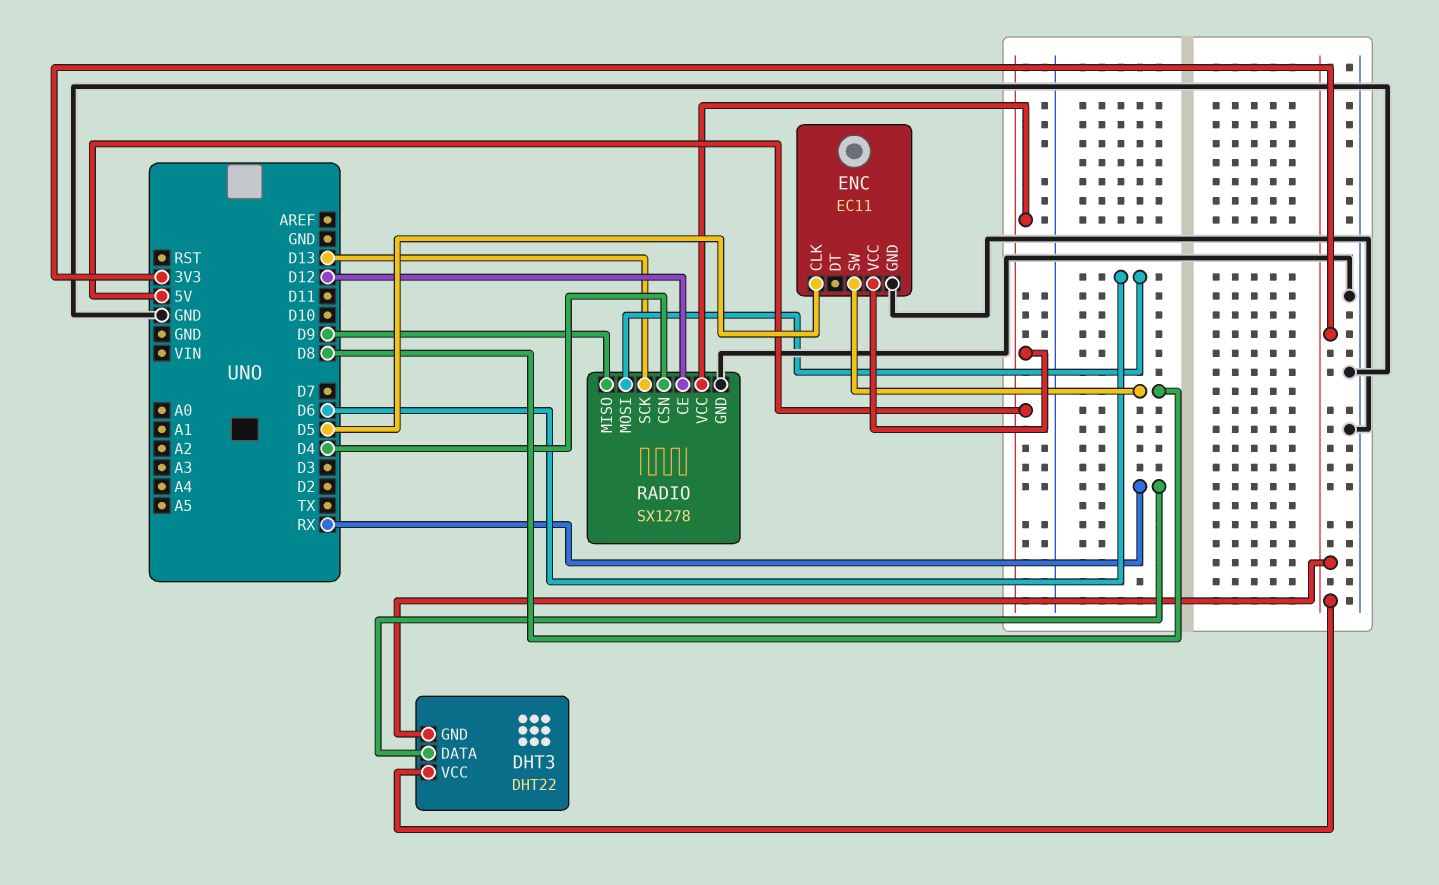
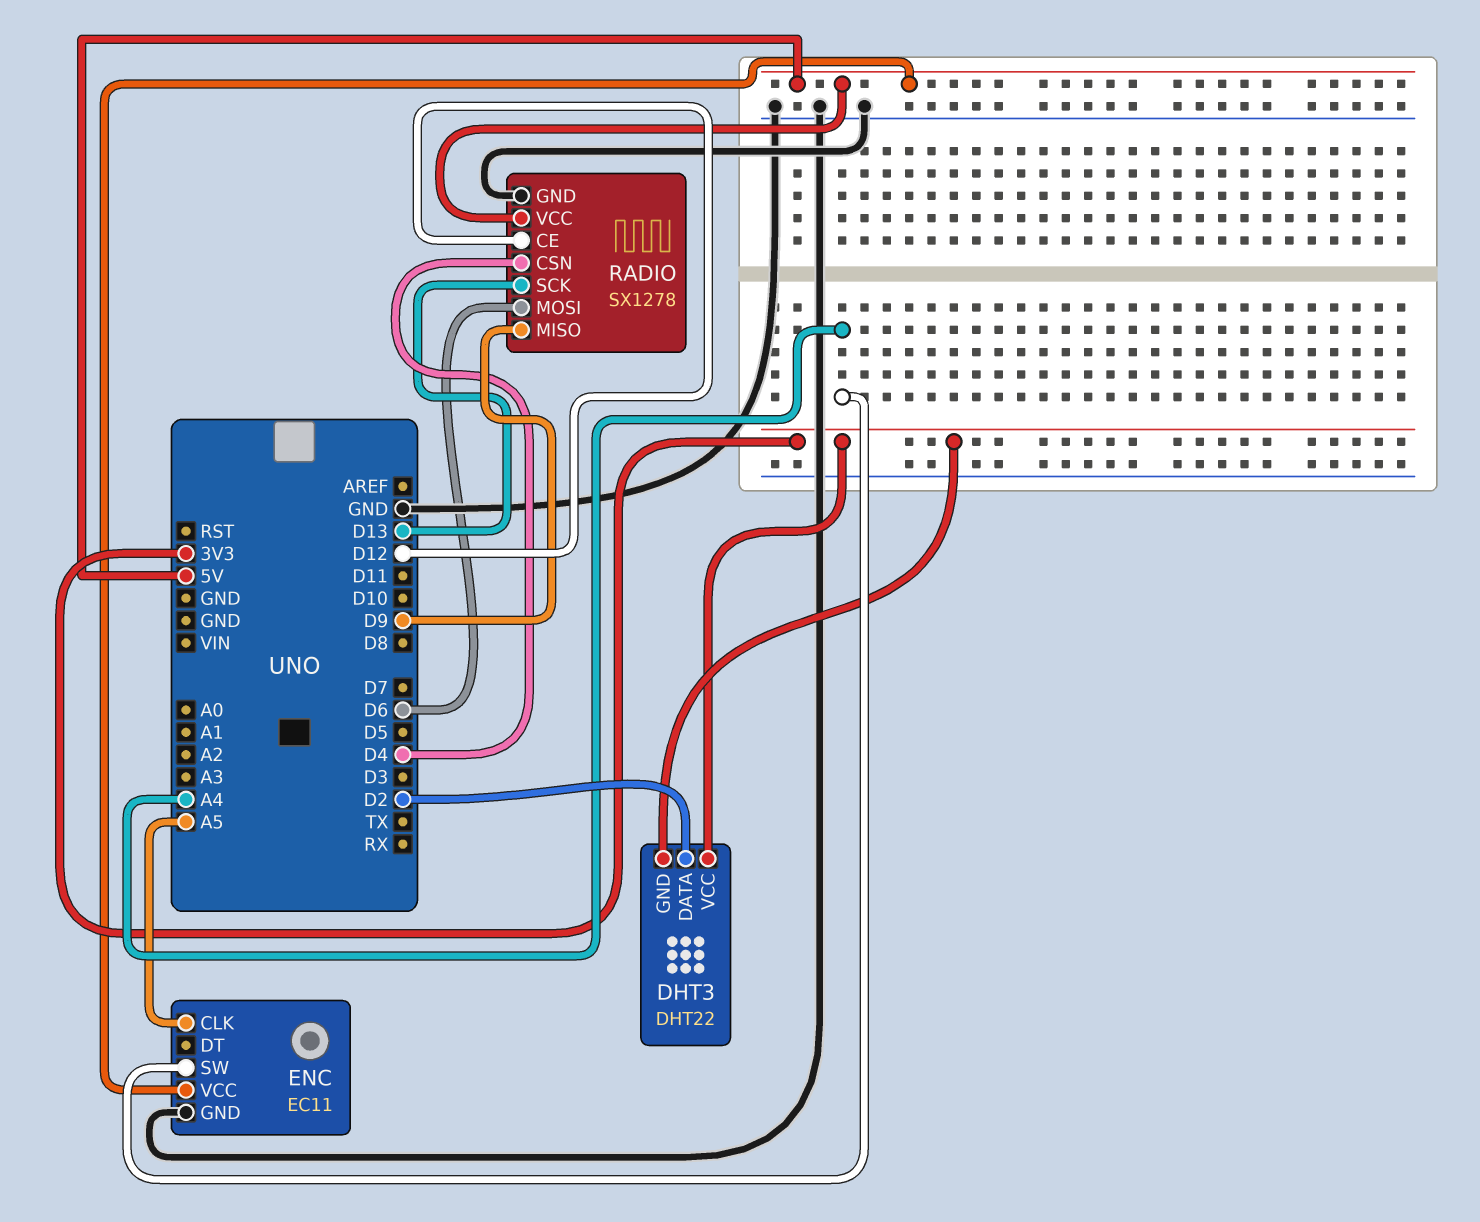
DHT3 pin DATA: RX -> D2
ENC pin CLK: D5 -> A5
ENC pin SW: D8 -> A4

